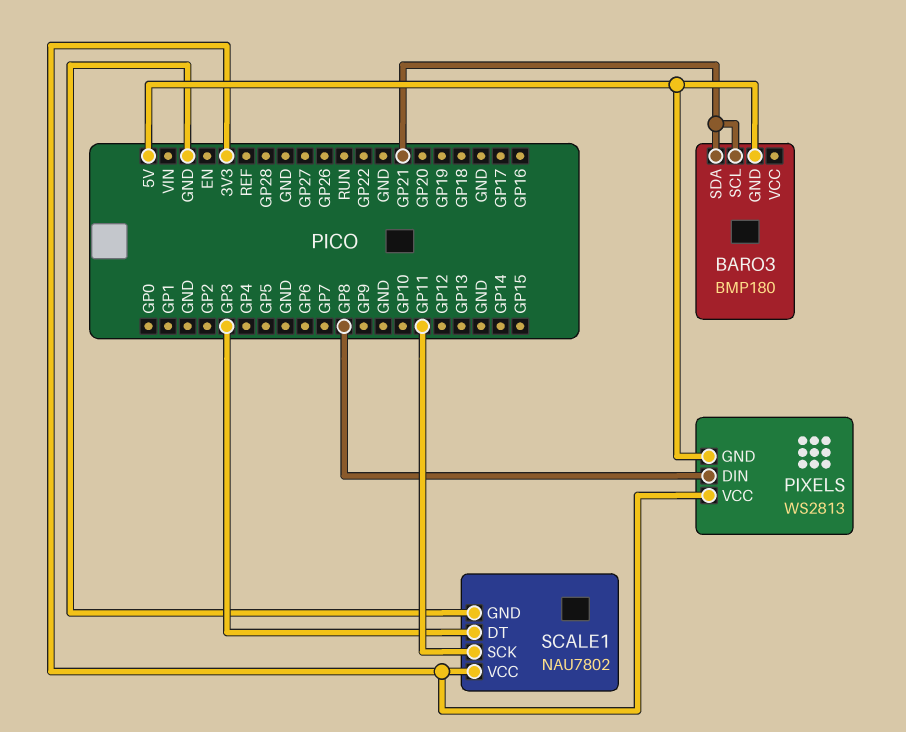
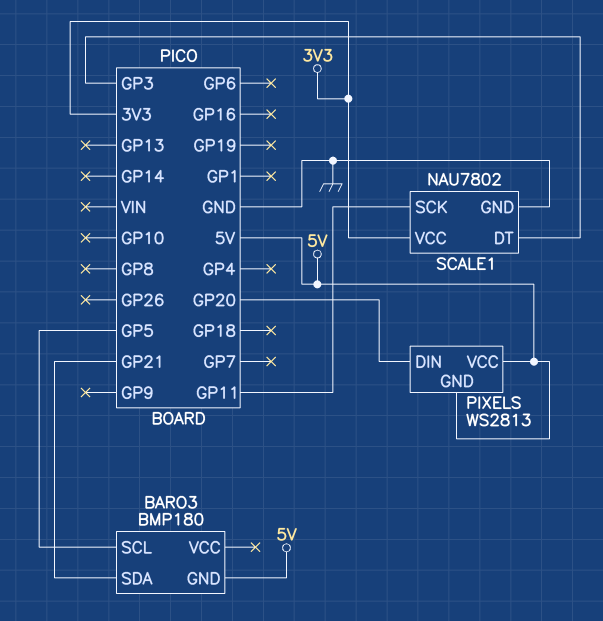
BARO3 pin SCL: GP21 -> GP5
PIXELS pin DIN: GP8 -> GP20
PIXELS pin VCC: 3V3 -> 5V

